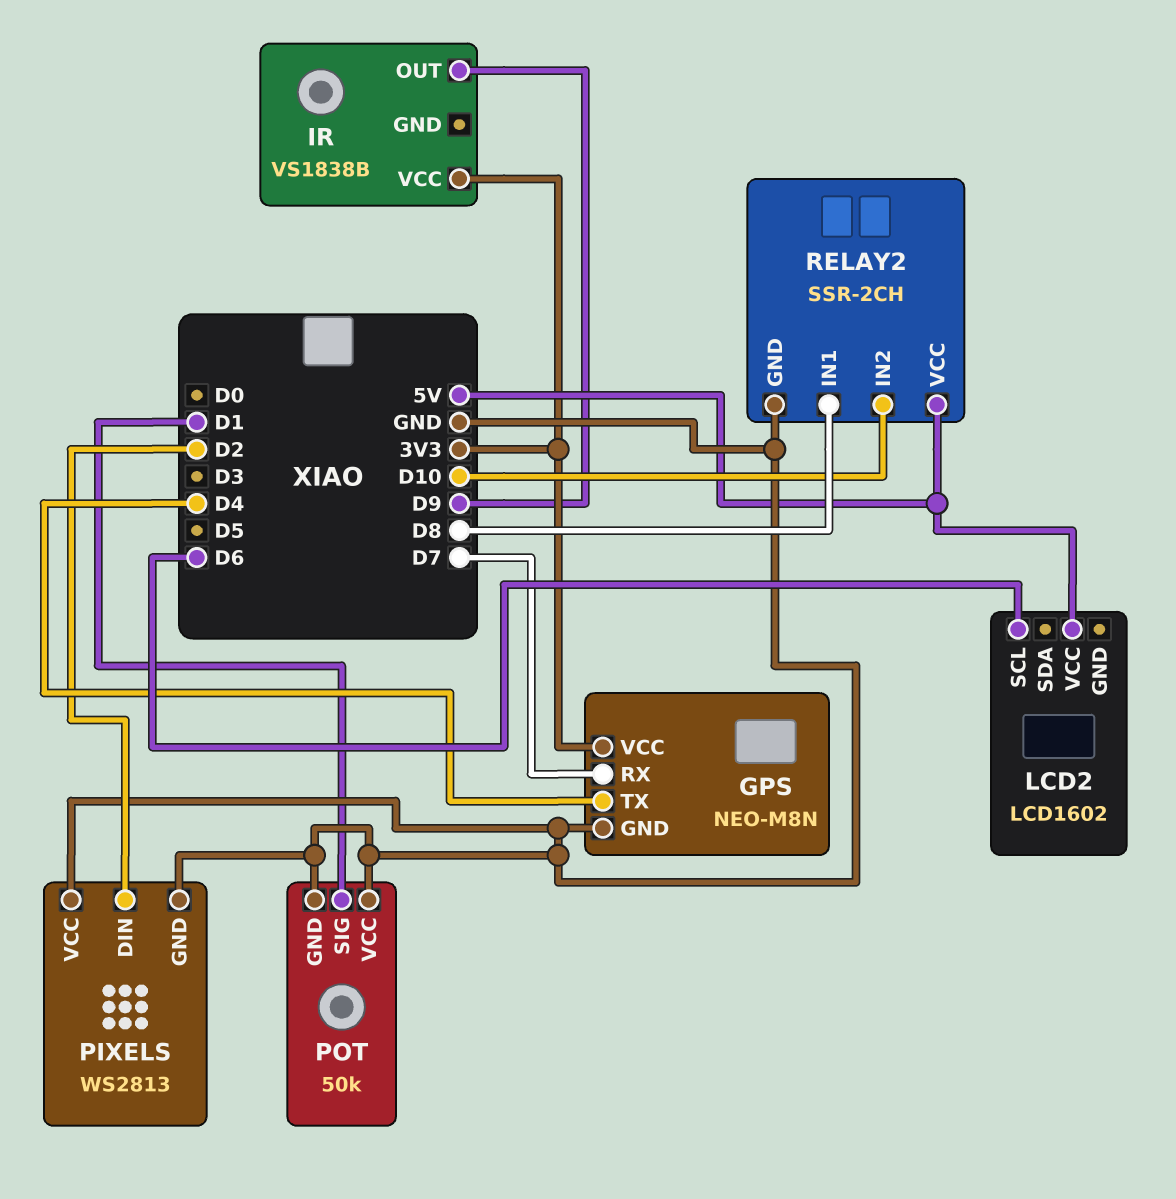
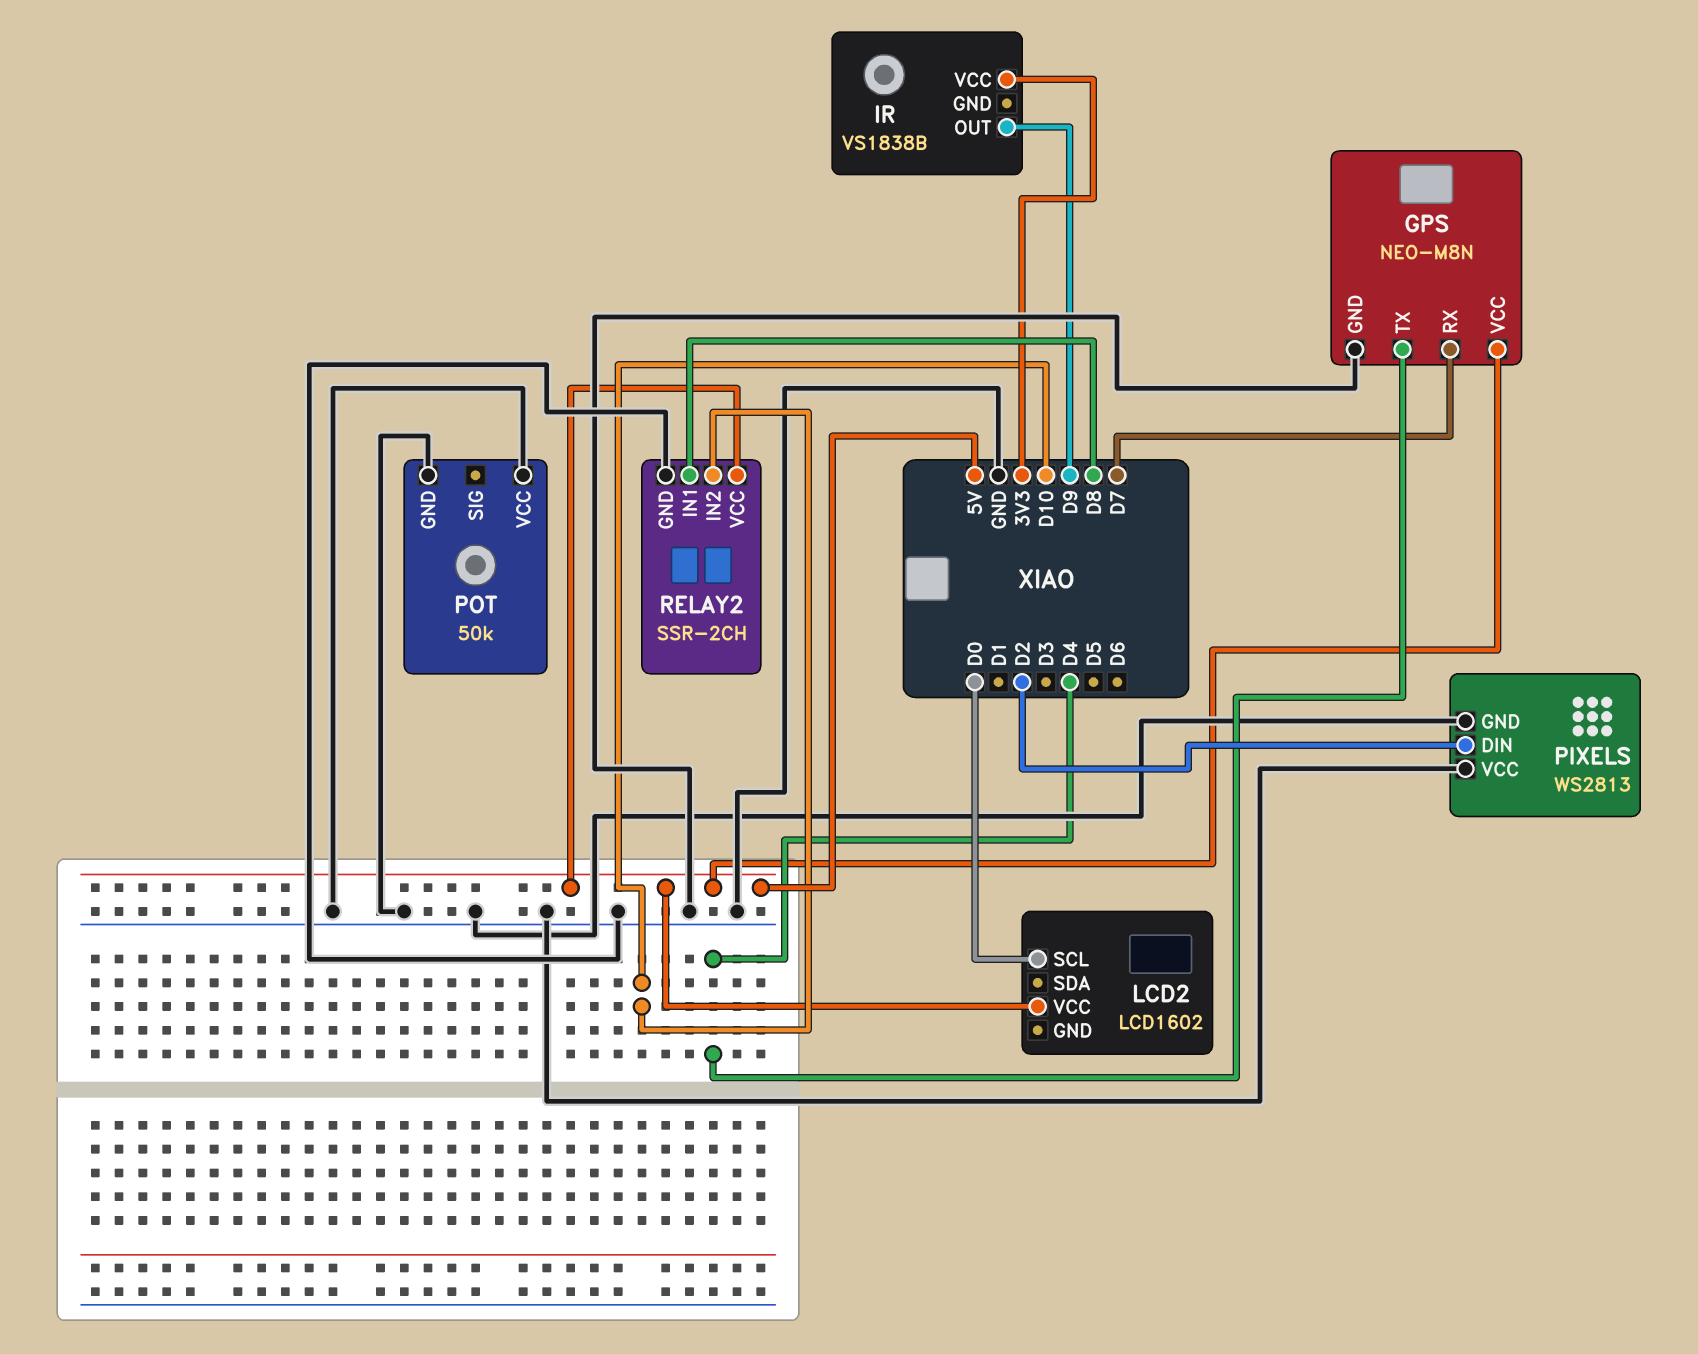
GPS pin VCC: 3V3 -> 5V
LCD2 pin SCL: D6 -> D0
POT pin SIG: D1 -> none

